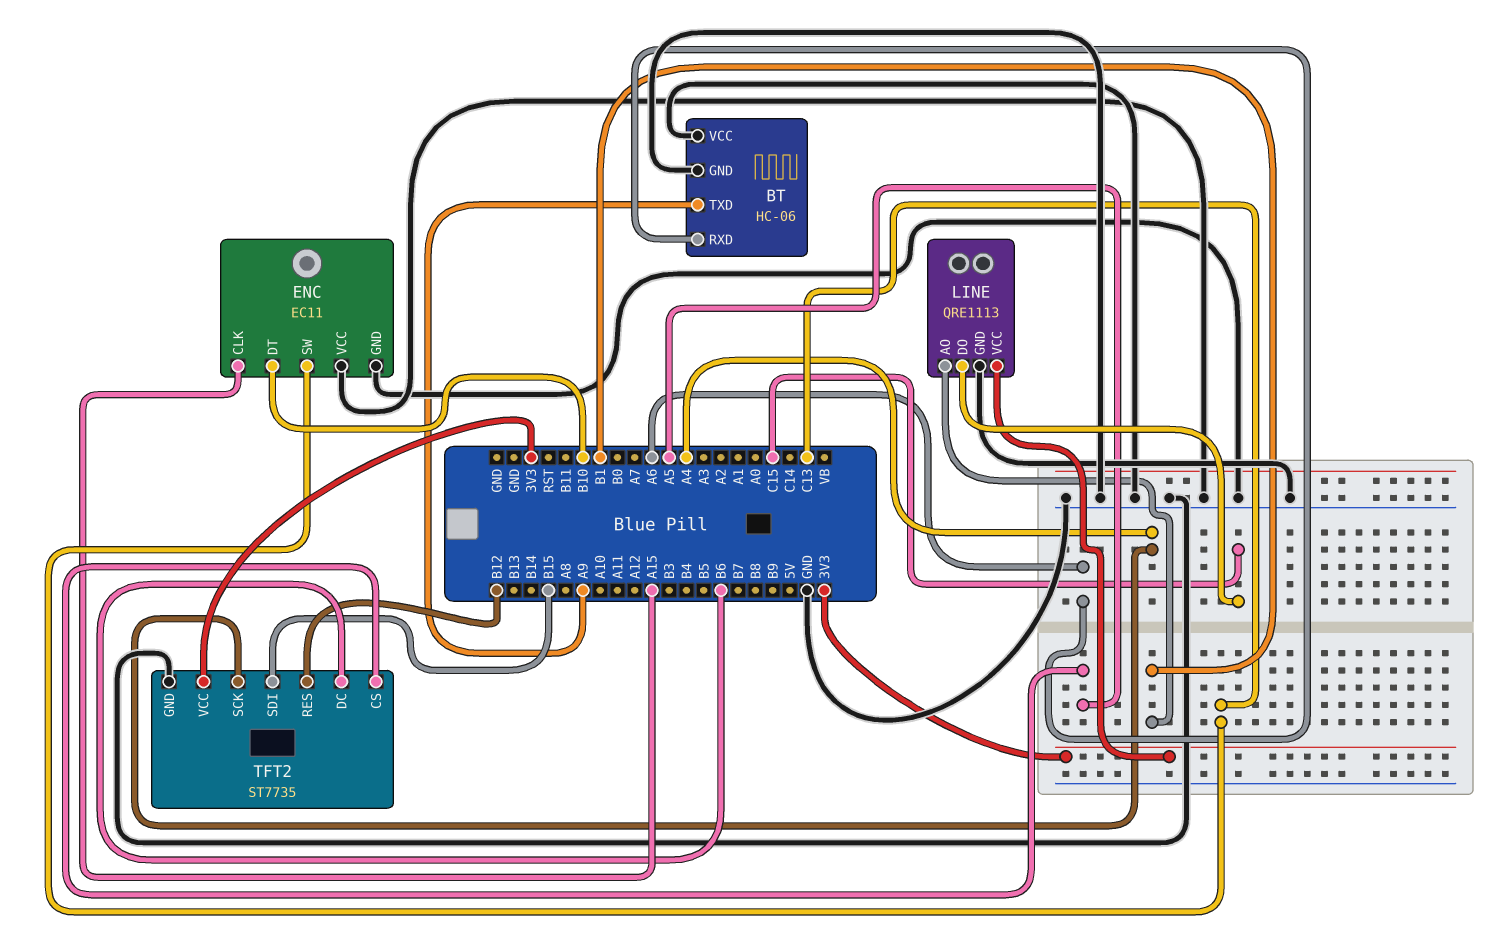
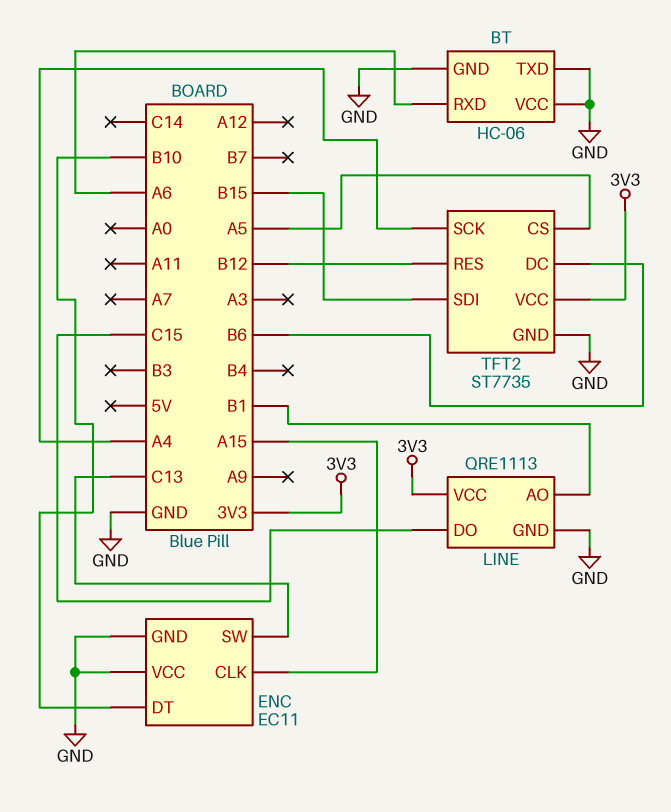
BT pin TXD: A9 -> GND

